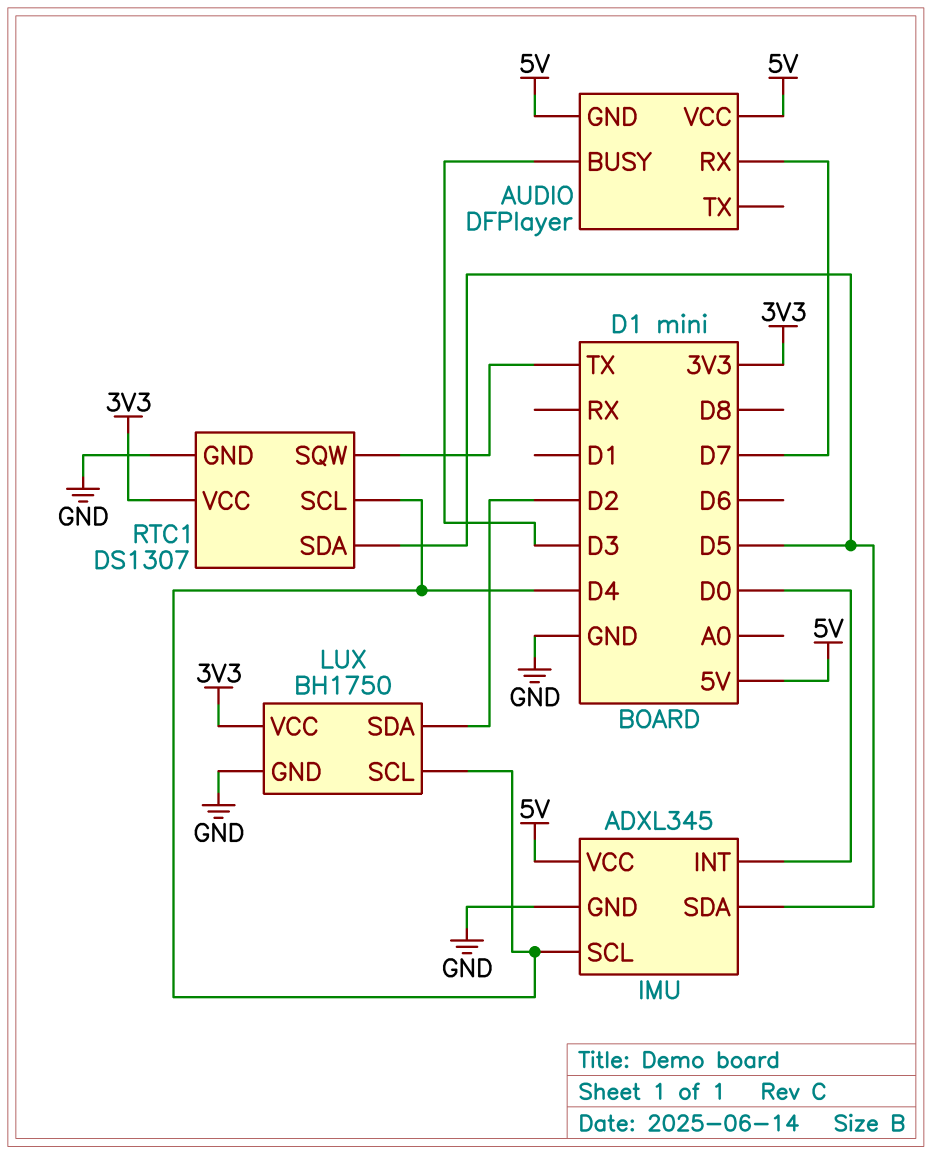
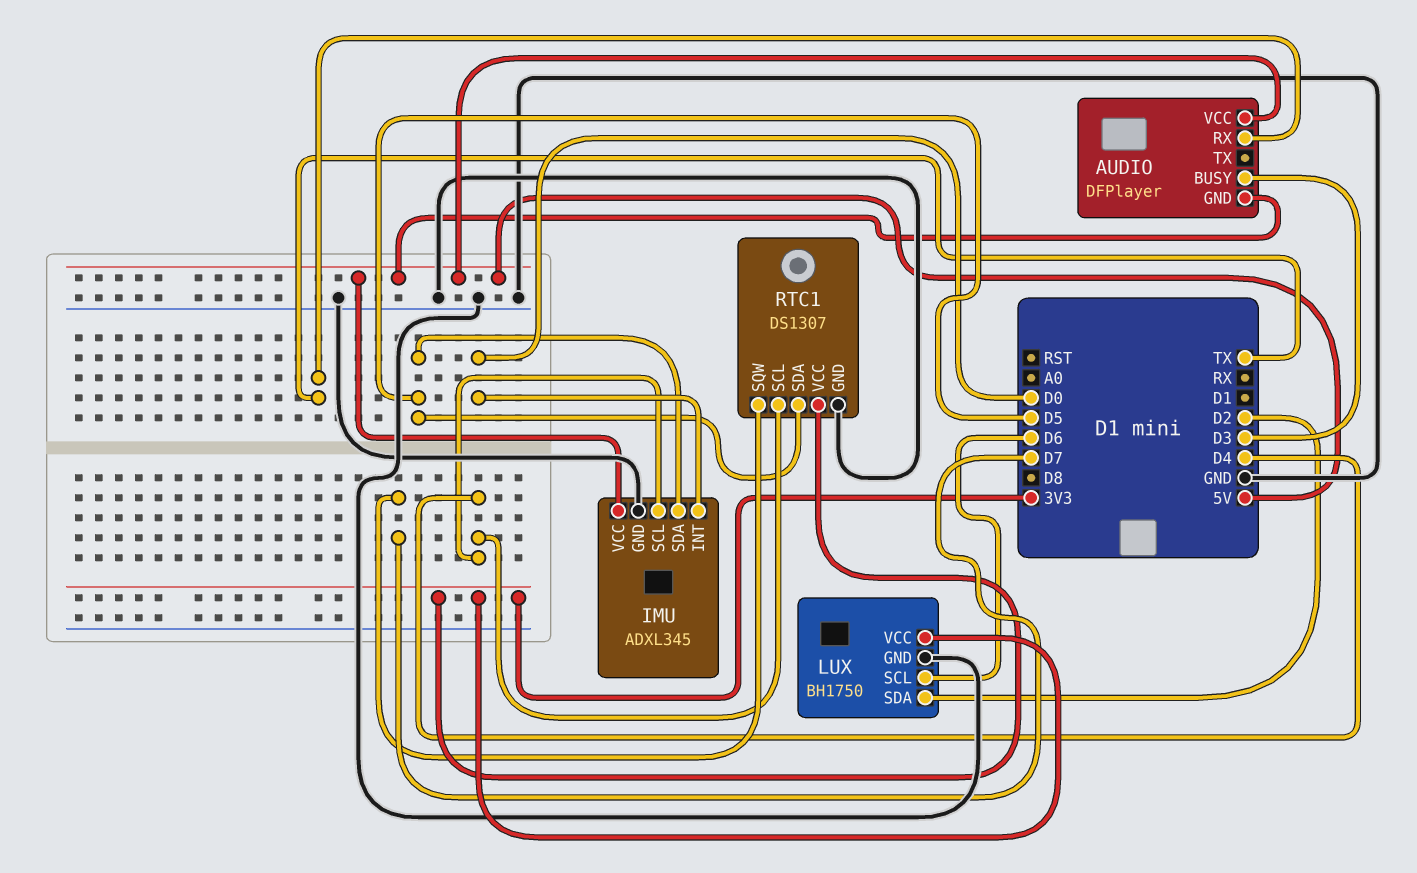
AUDIO pin RX: D7 -> TX
LUX pin SCL: D4 -> D6
RTC1 pin SQW: TX -> D7

